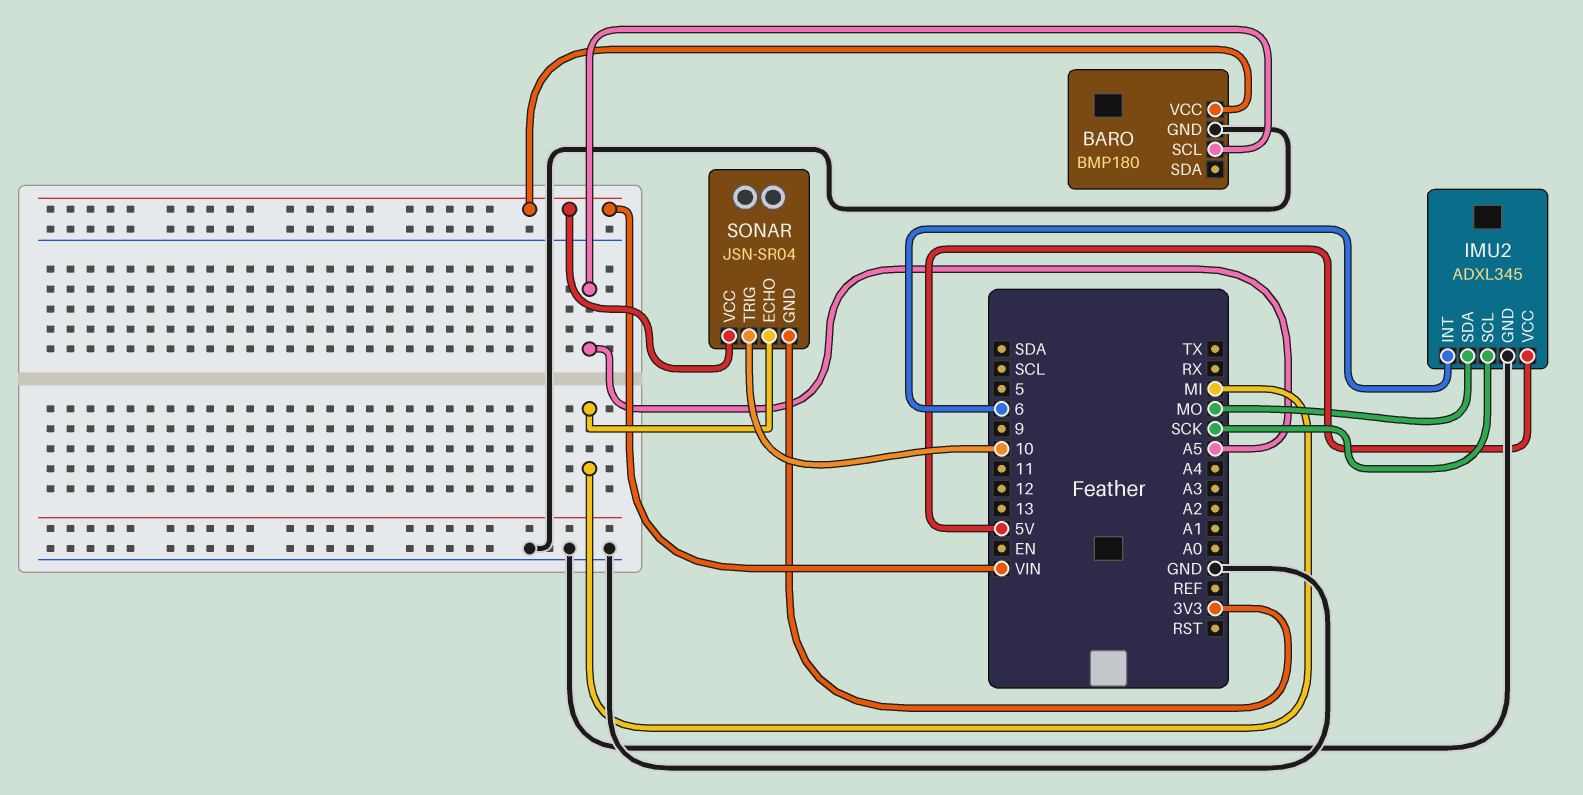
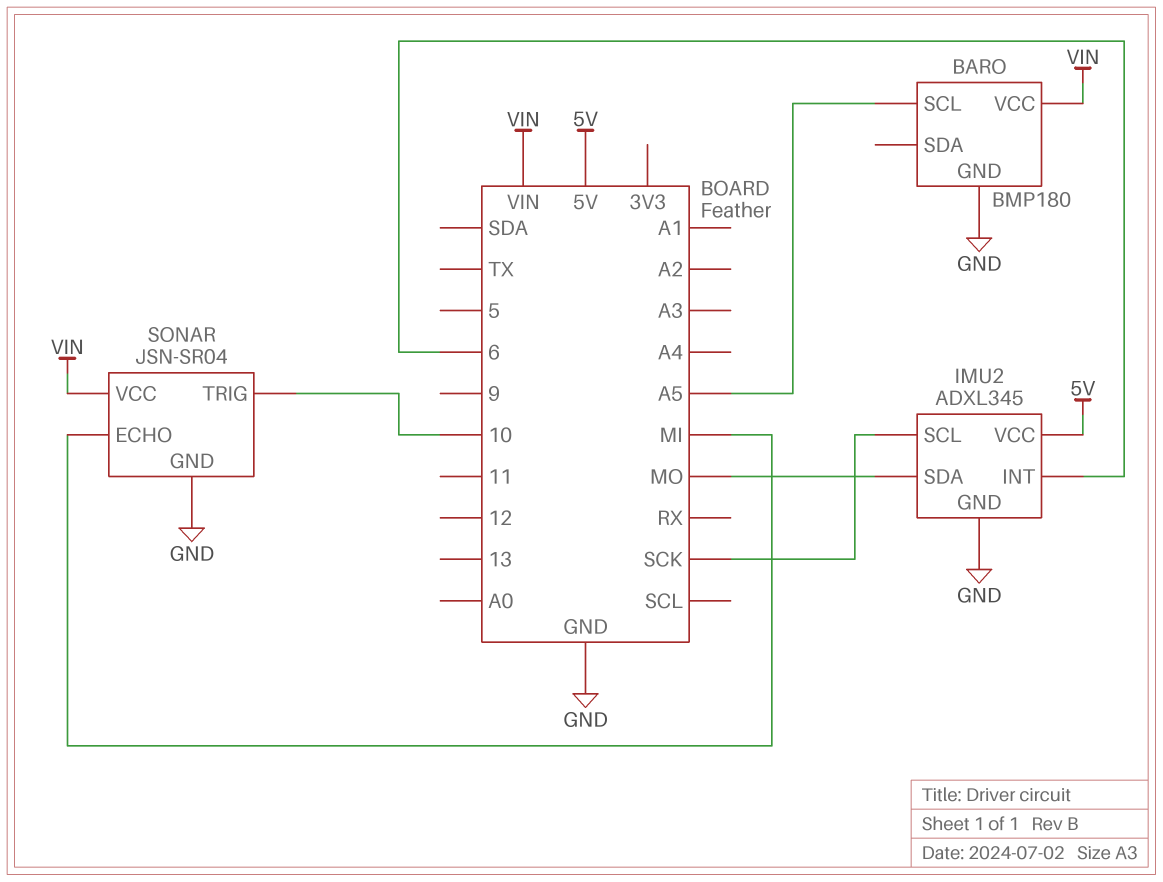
SONAR pin GND: 3V3 -> GND

